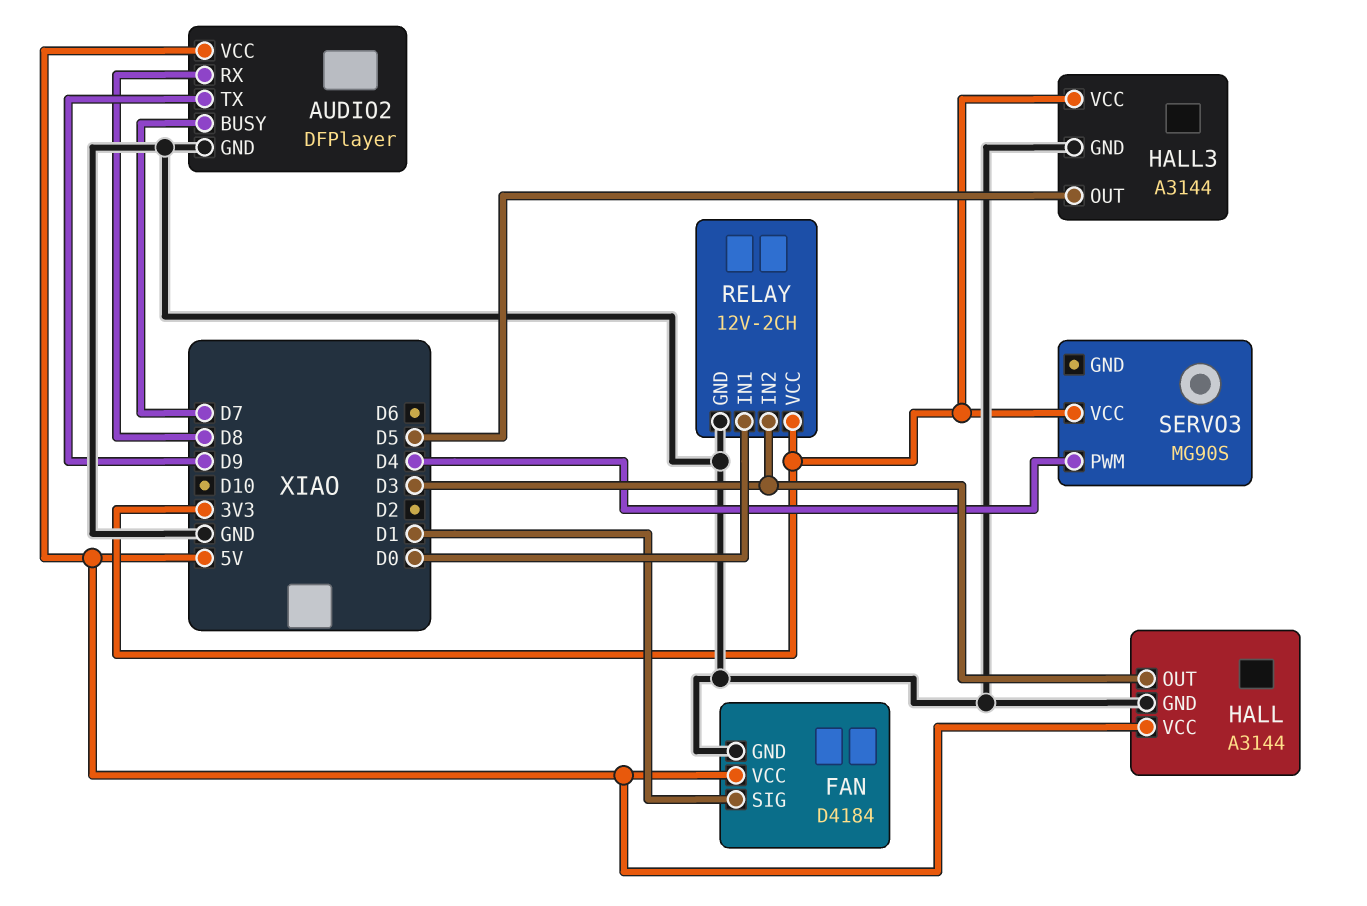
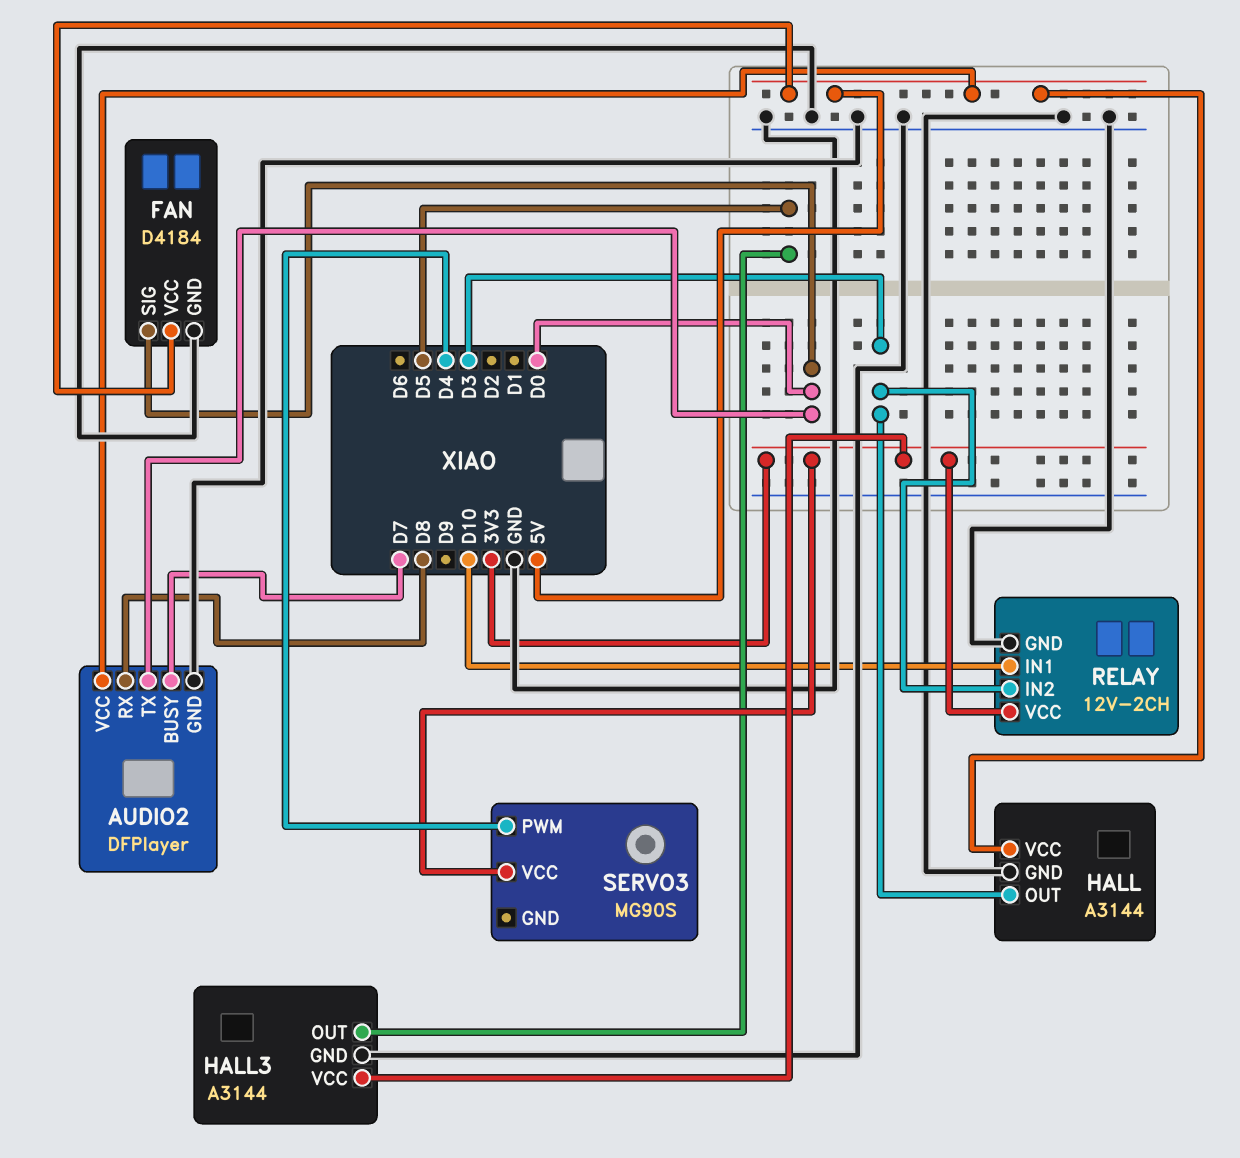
AUDIO2 pin TX: D9 -> D0
FAN pin SIG: D1 -> D0
RELAY pin IN1: D0 -> D10

